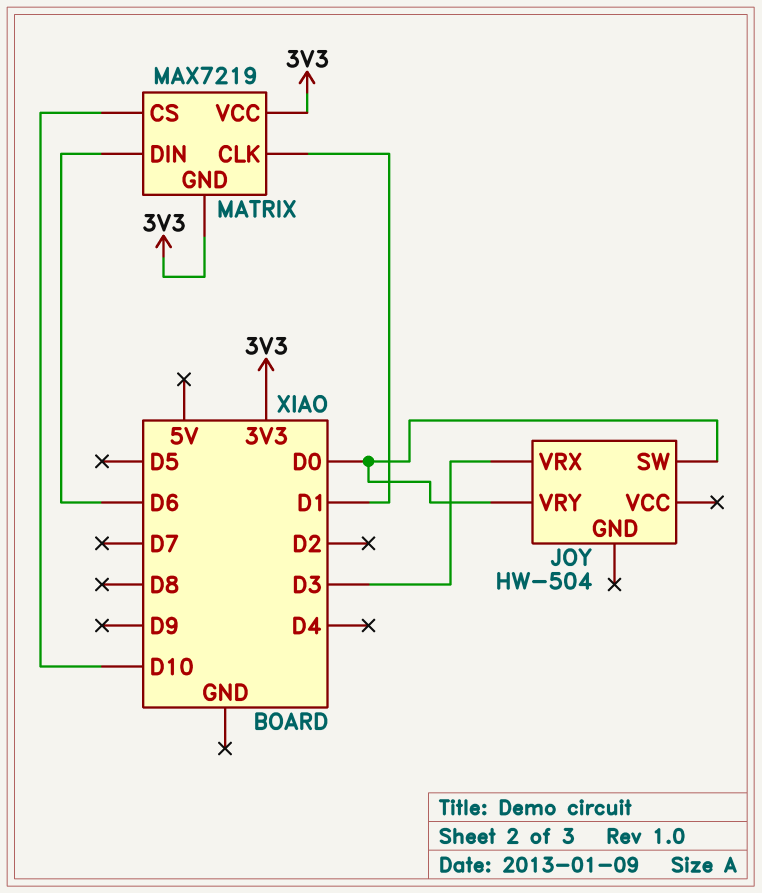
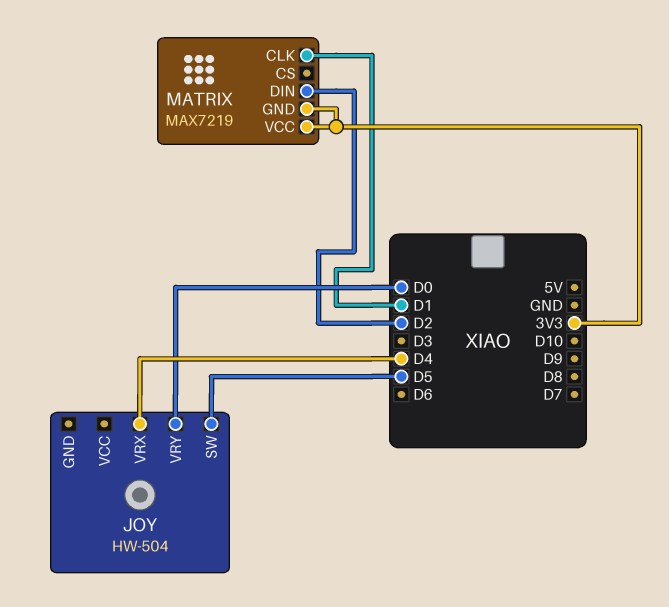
JOY pin SW: D0 -> D5
JOY pin VRX: D3 -> D4
MATRIX pin CS: D10 -> none
MATRIX pin DIN: D6 -> D2

